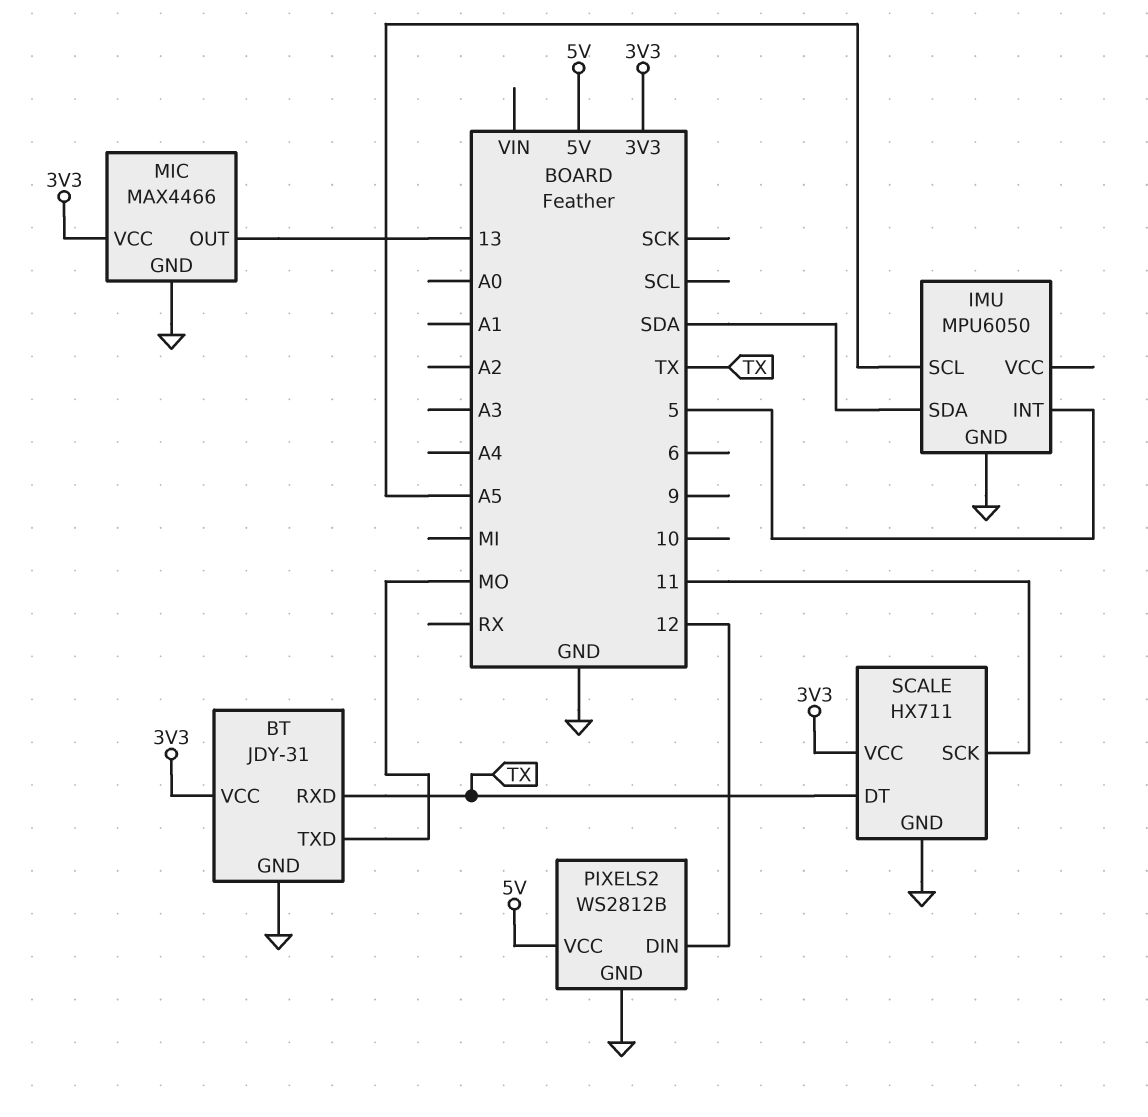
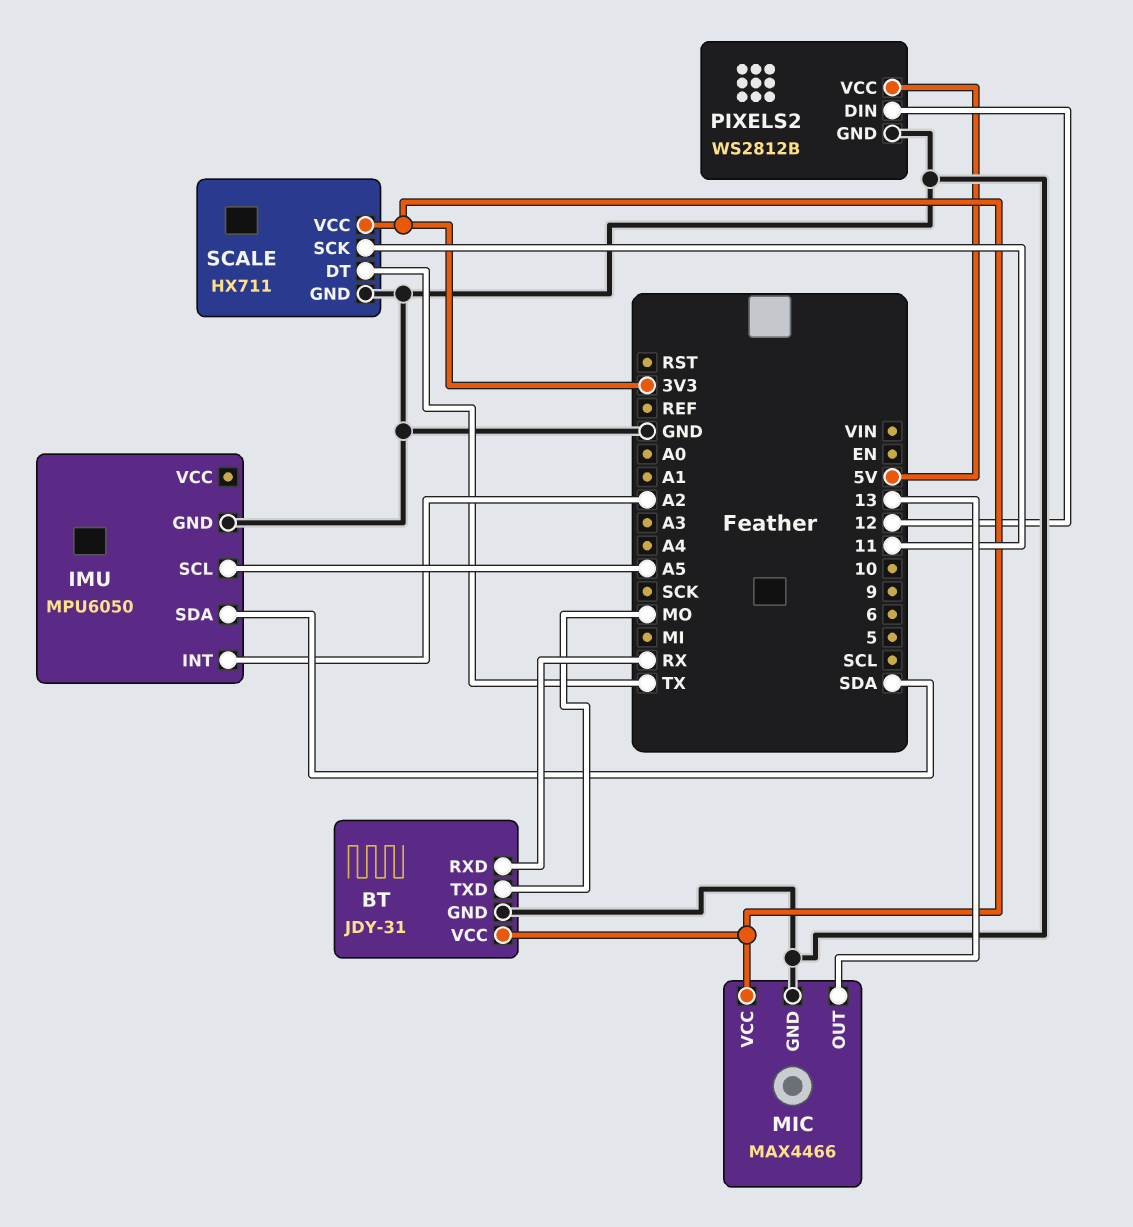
BT pin RXD: TX -> RX
IMU pin INT: 5 -> A2

